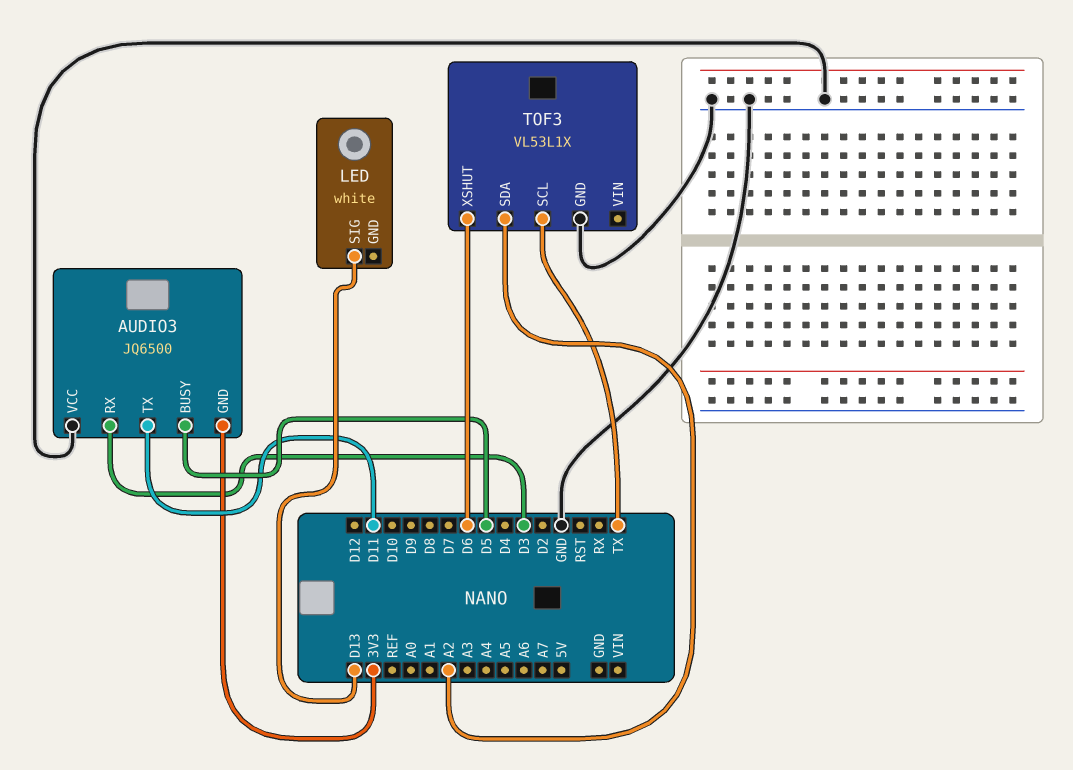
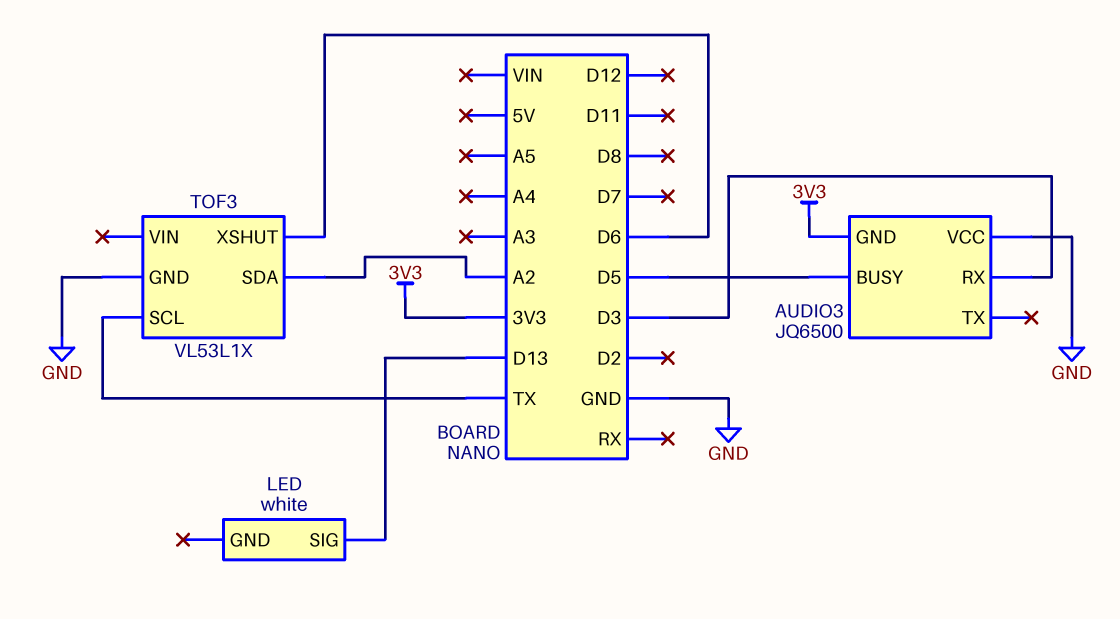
AUDIO3 pin TX: D11 -> none

